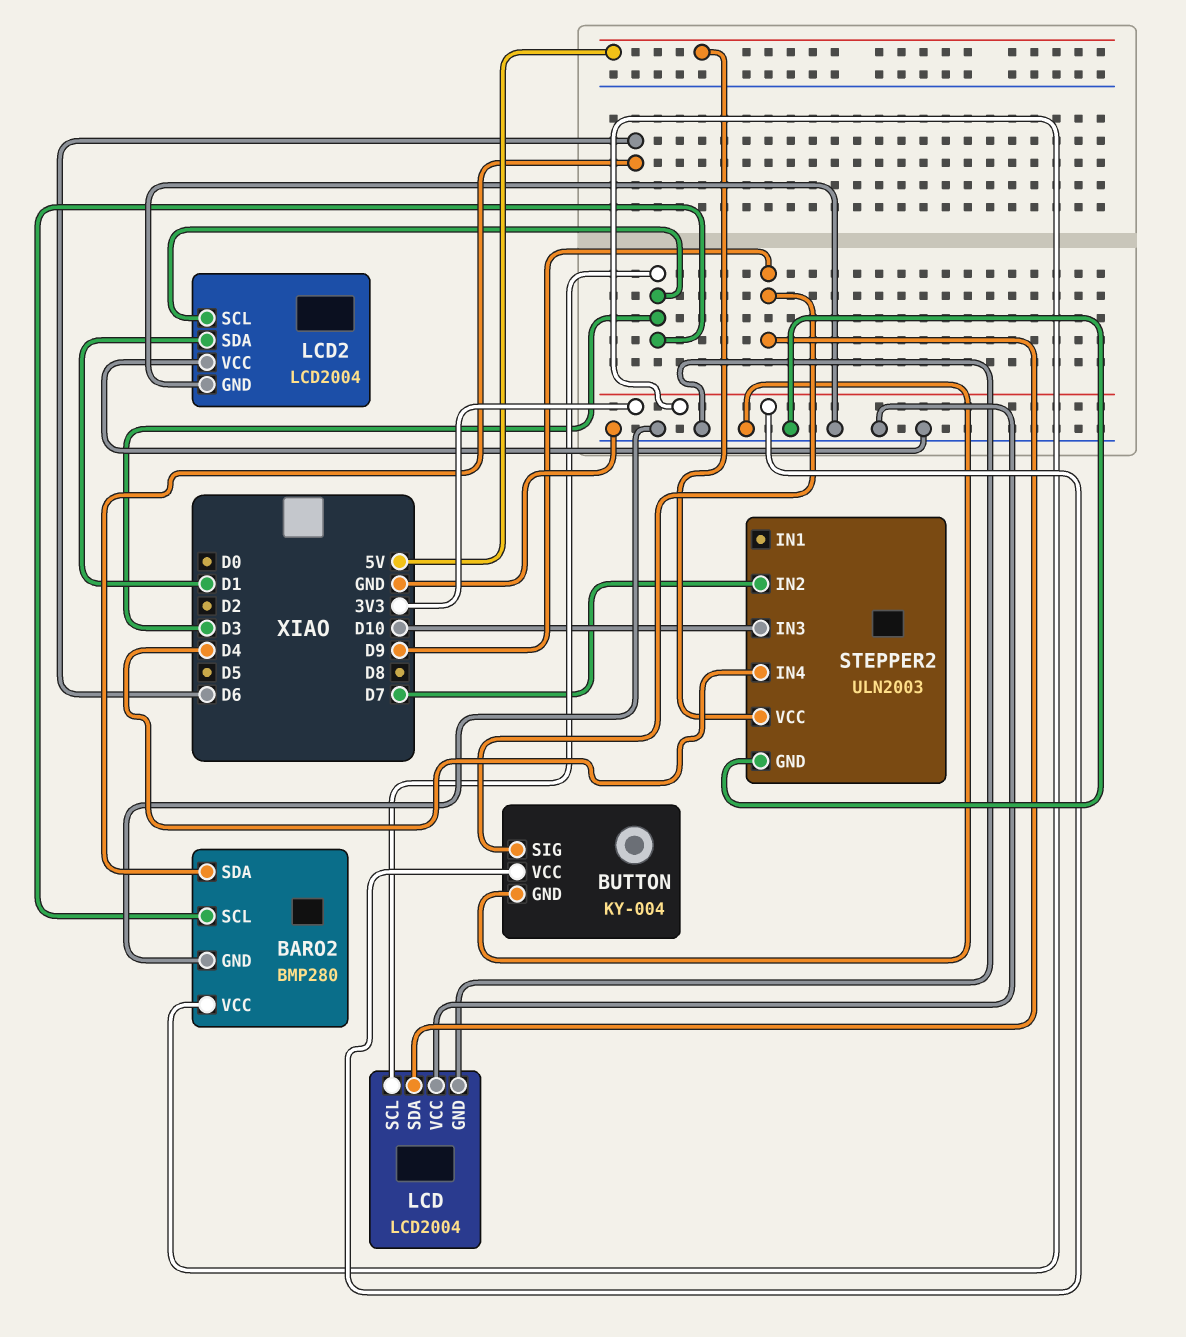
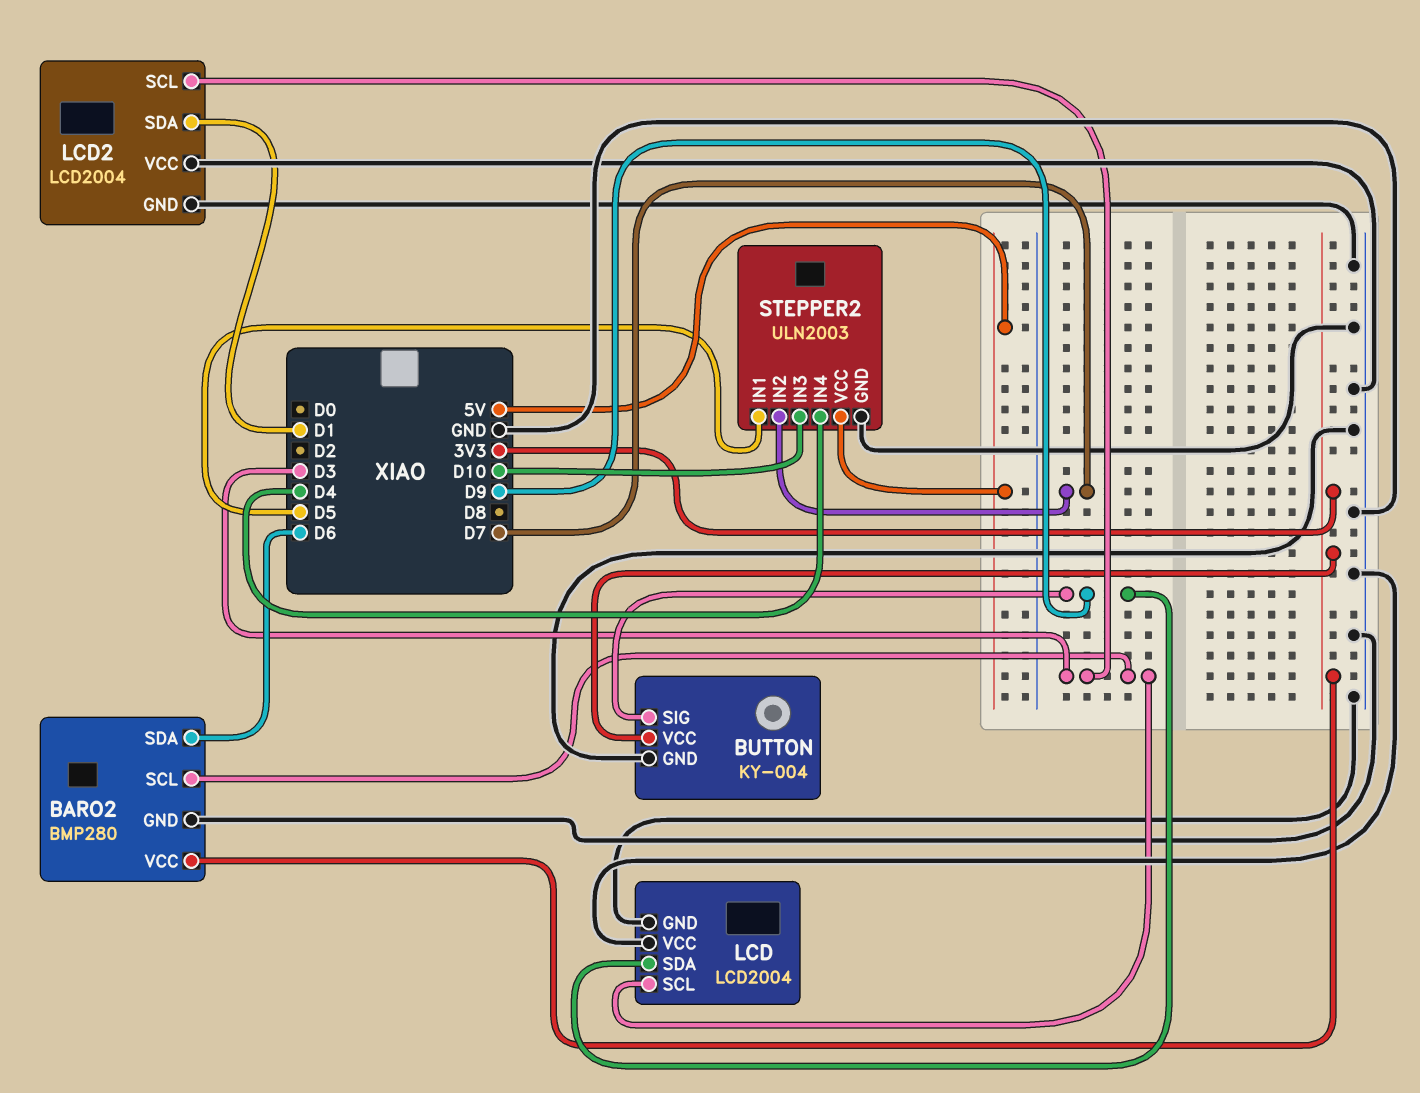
STEPPER2 pin IN1: none -> D5

